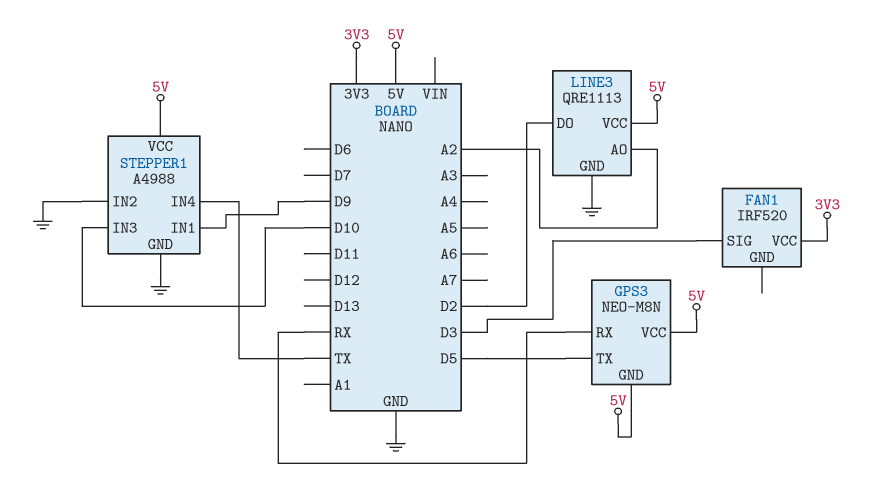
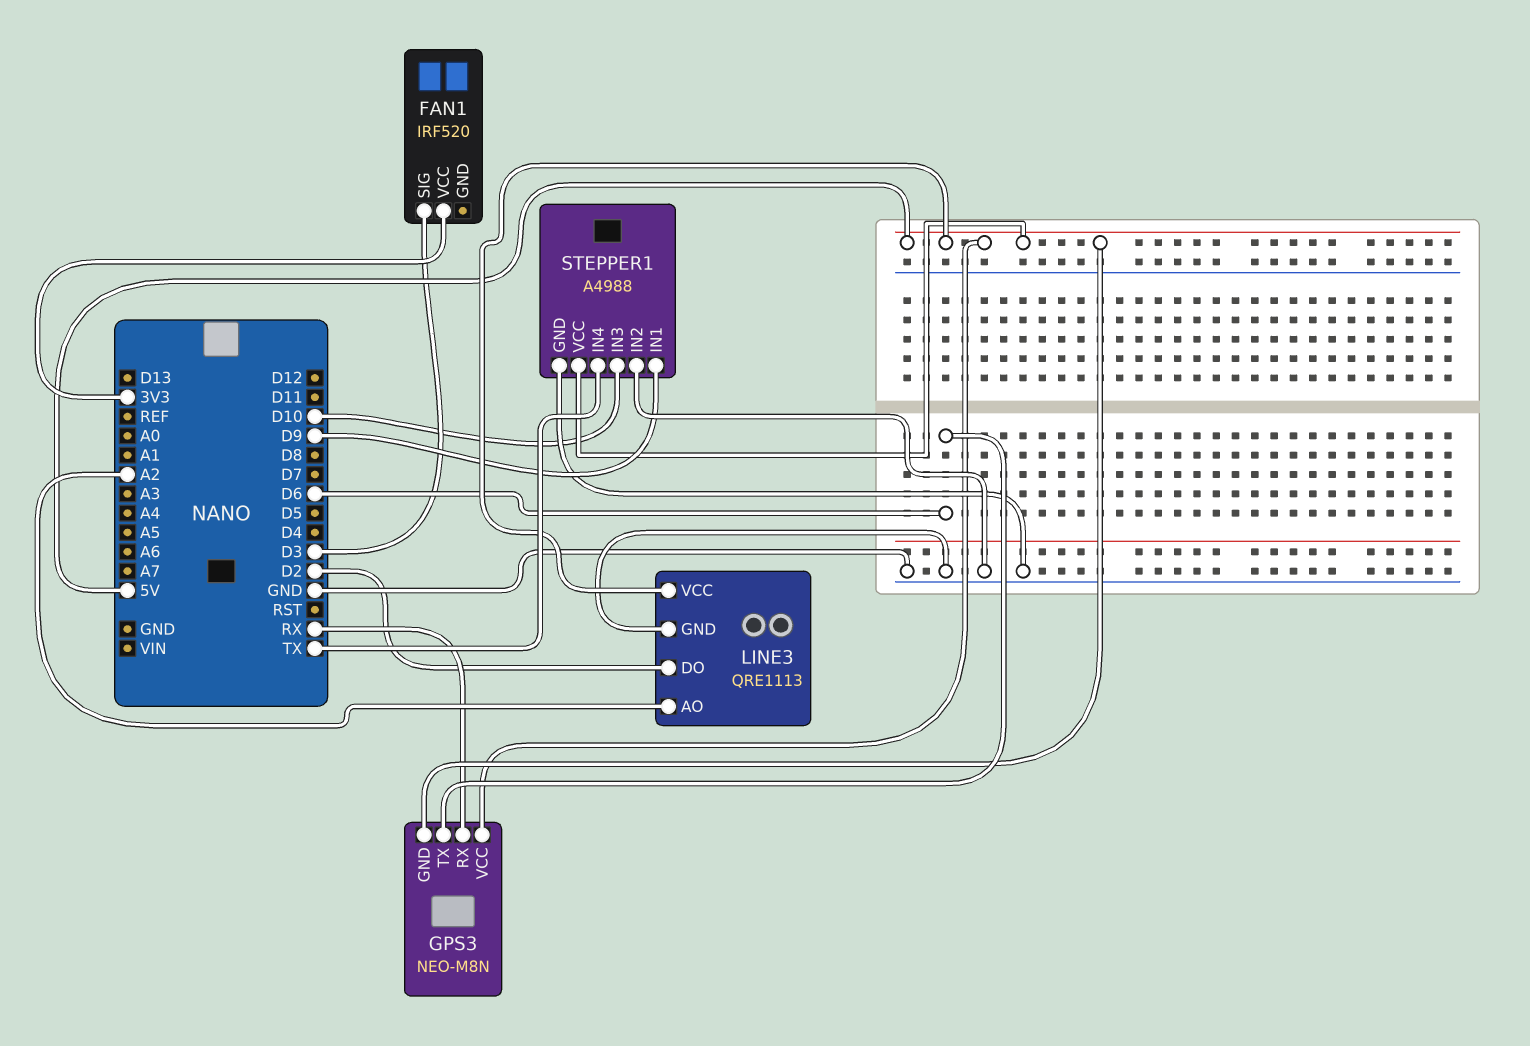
GPS3 pin TX: D5 -> D6

